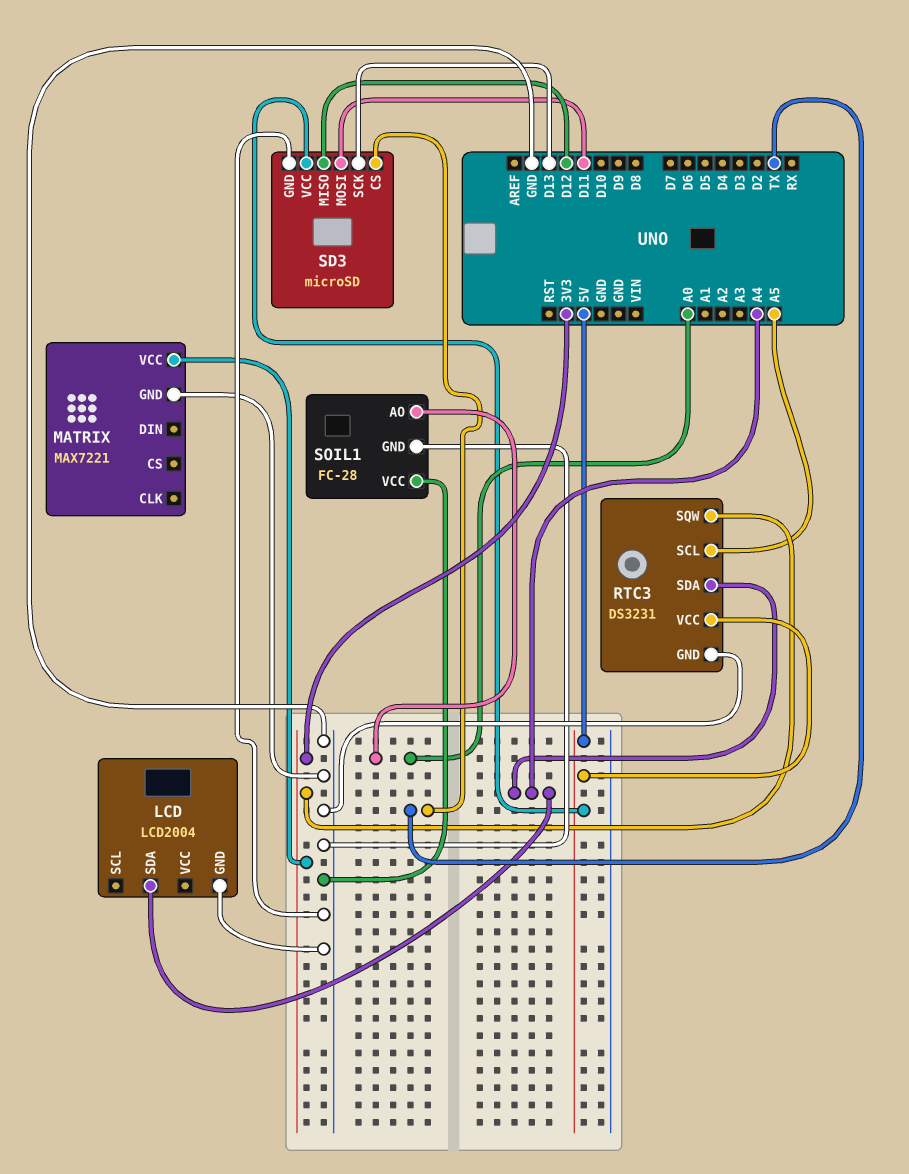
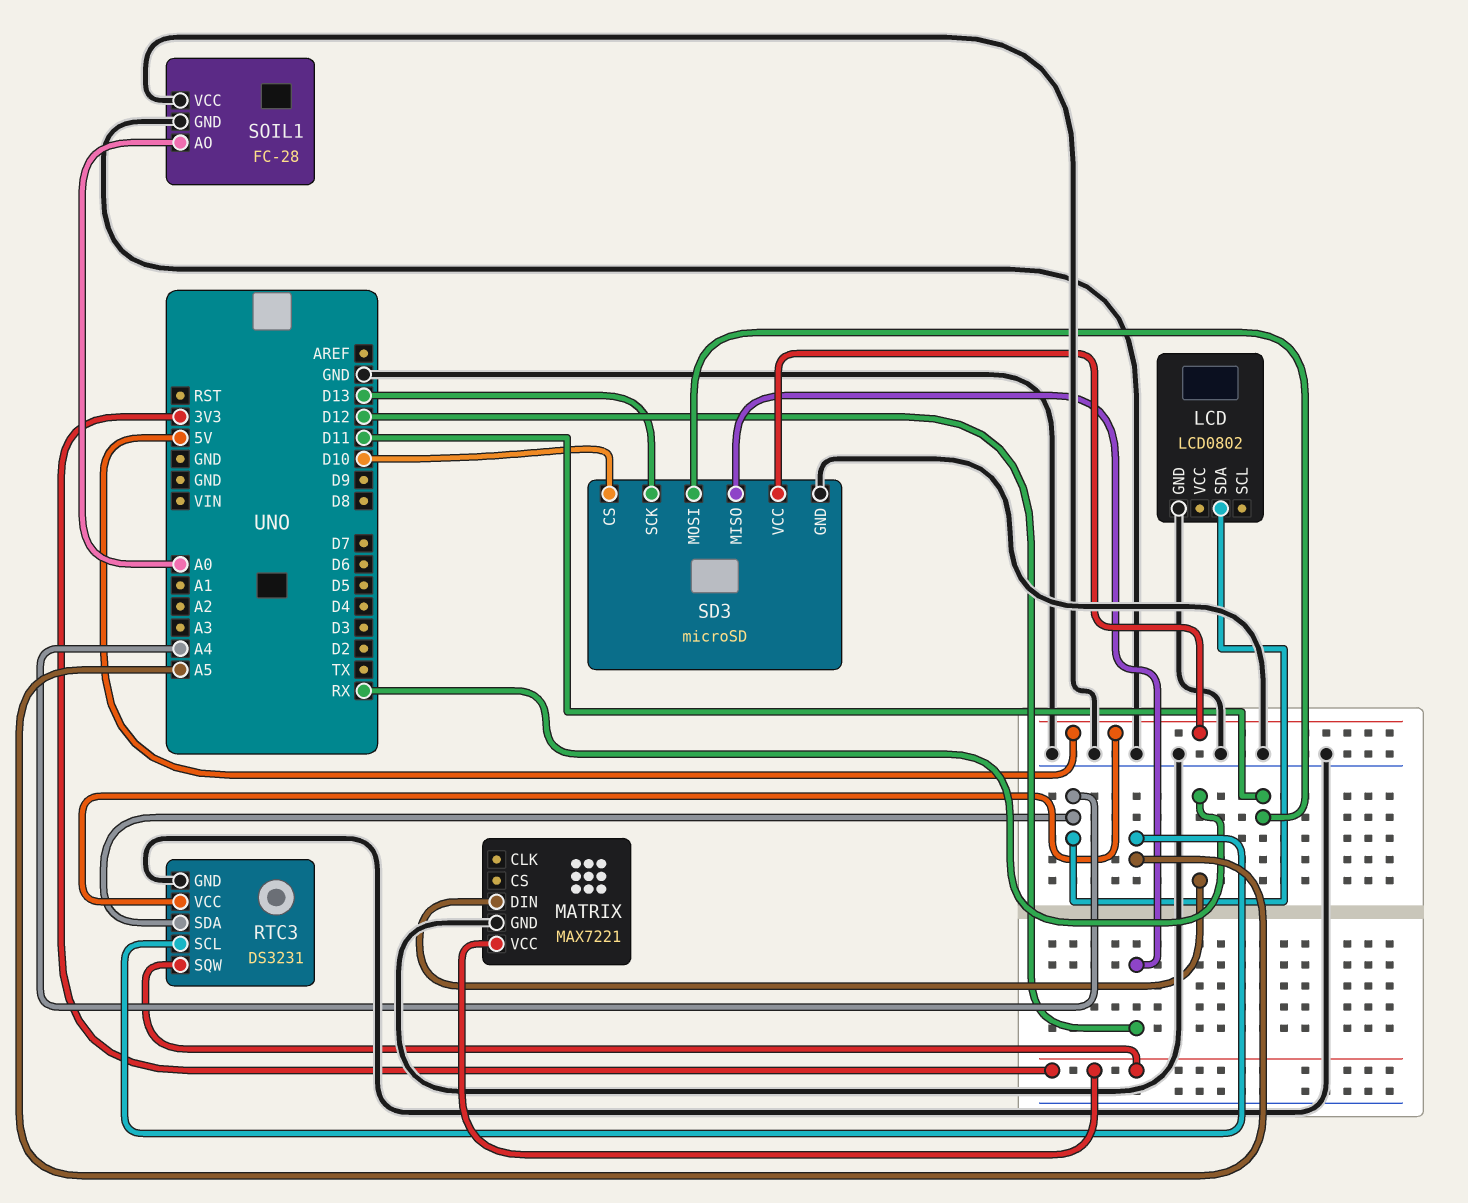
LCD: LCD2004 -> LCD0802
MATRIX pin DIN: none -> RX
SD3 pin CS: TX -> D10

